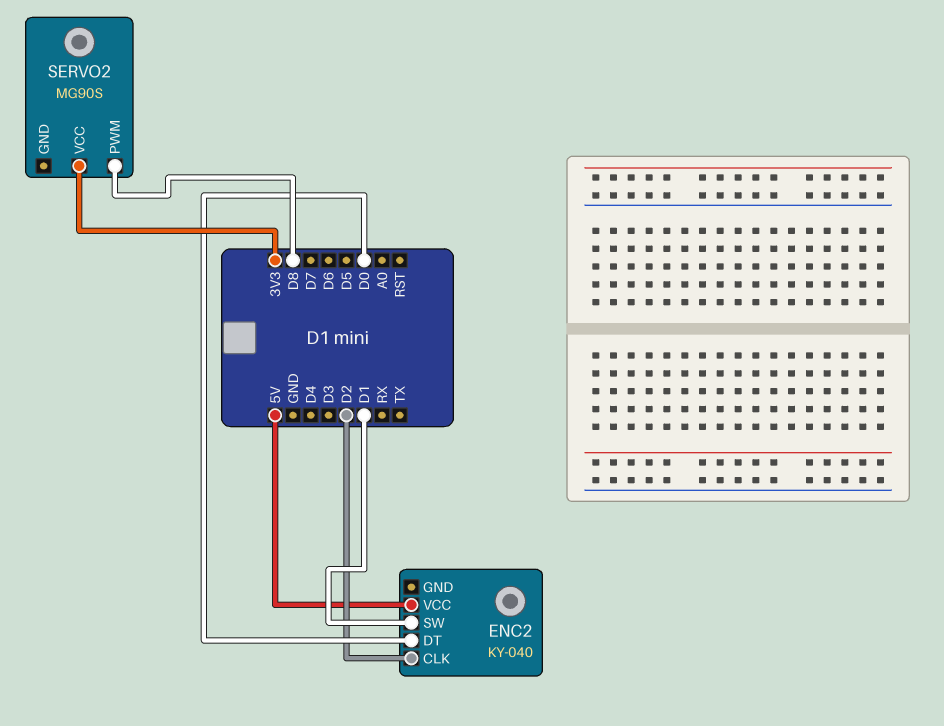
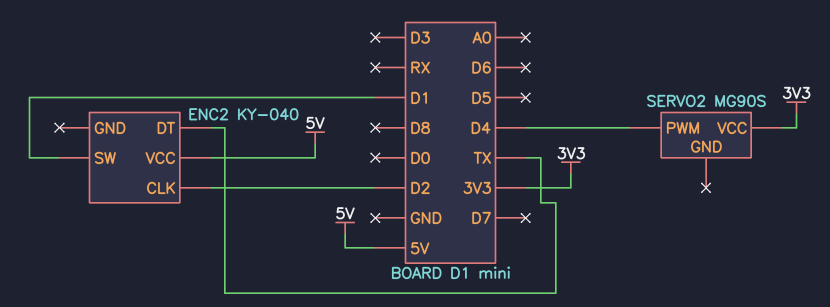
ENC2 pin DT: D0 -> TX
SERVO2 pin PWM: D8 -> D4

